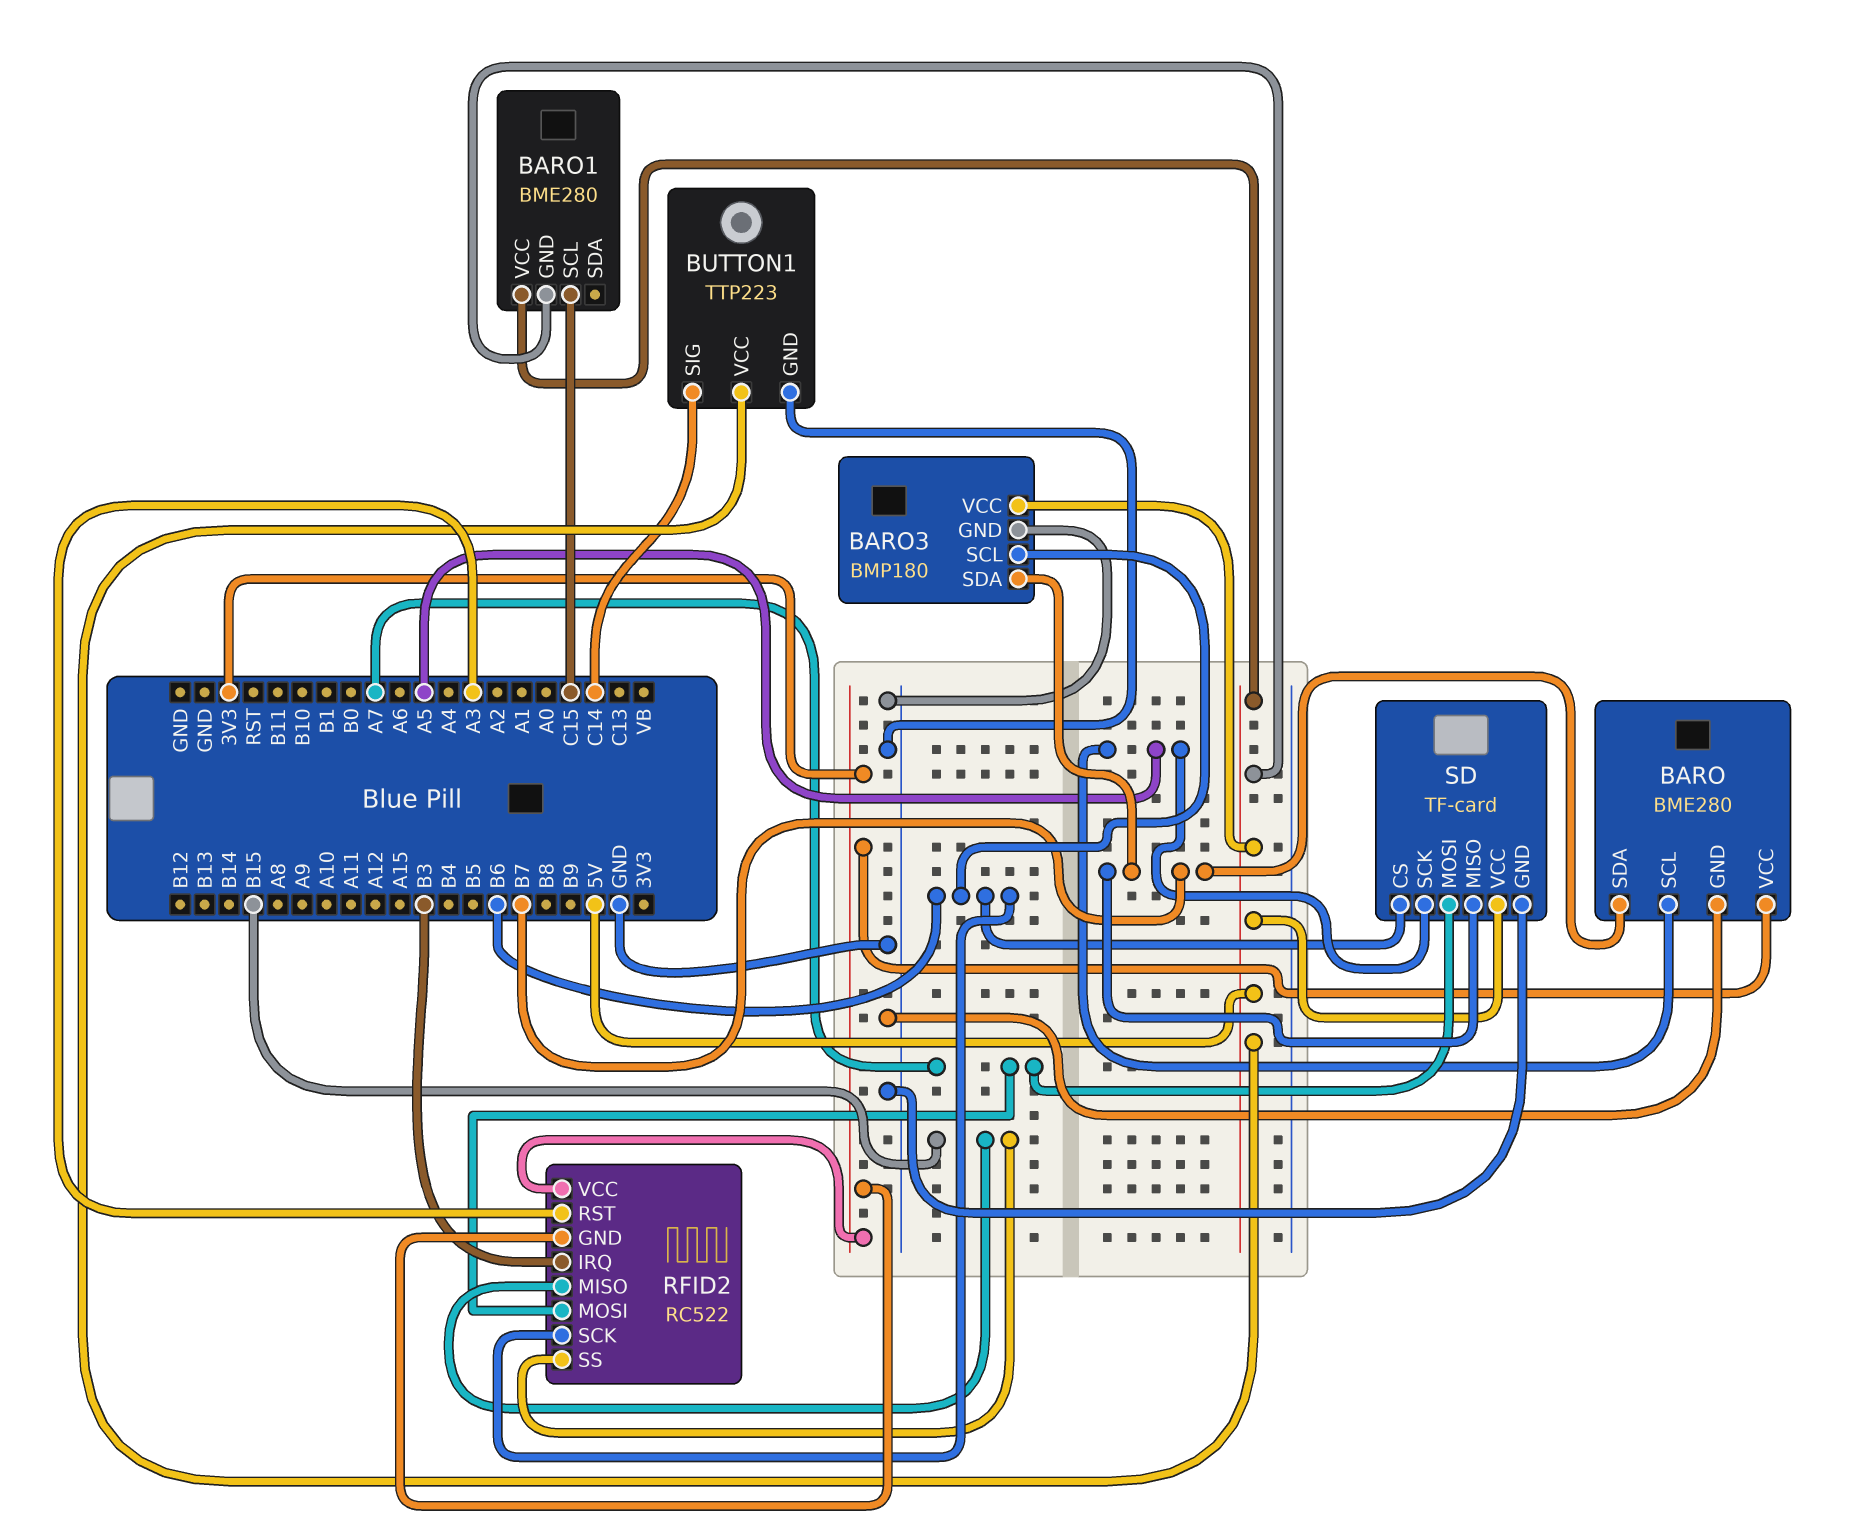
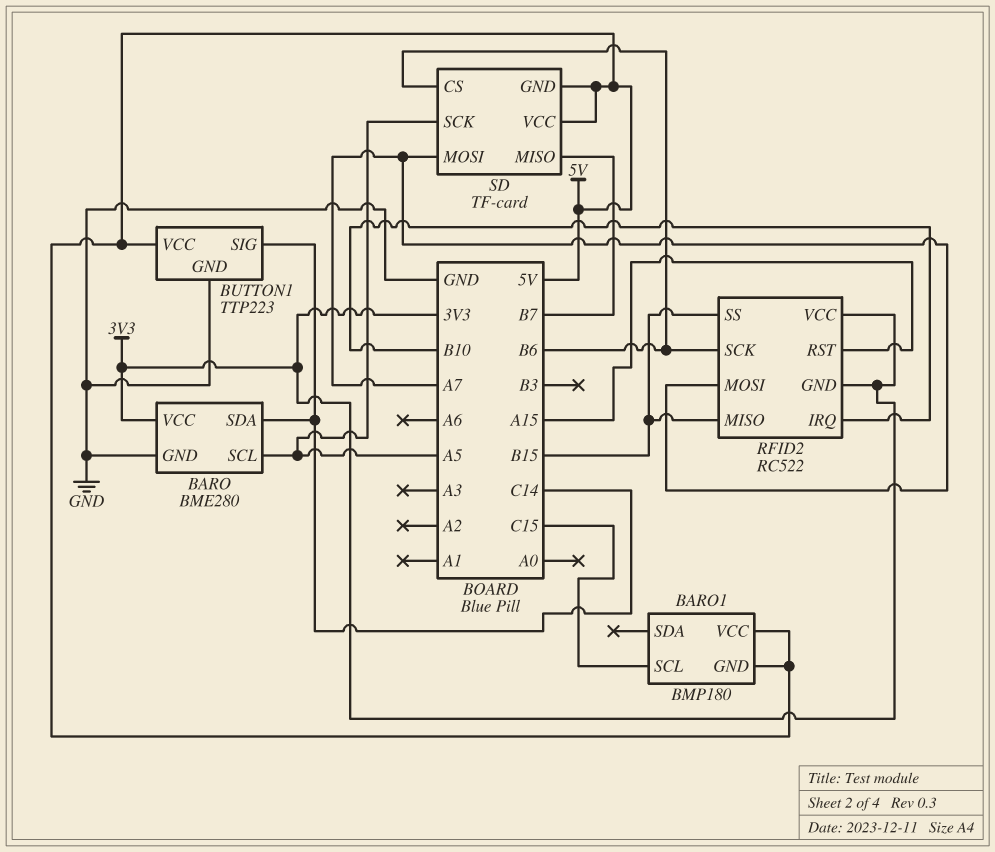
BARO pin SDA: B7 -> C14
BARO1: BME280 -> BMP180
BARO3: BMP180 -> none
BARO3 pin GND: GND -> none
BARO3 pin SCL: B6 -> none
BARO3 pin SDA: B7 -> none
BARO3 pin VCC: 5V -> none
RFID2 pin IRQ: B3 -> B10
RFID2 pin RST: A3 -> A15
SD pin GND: GND -> 5V

